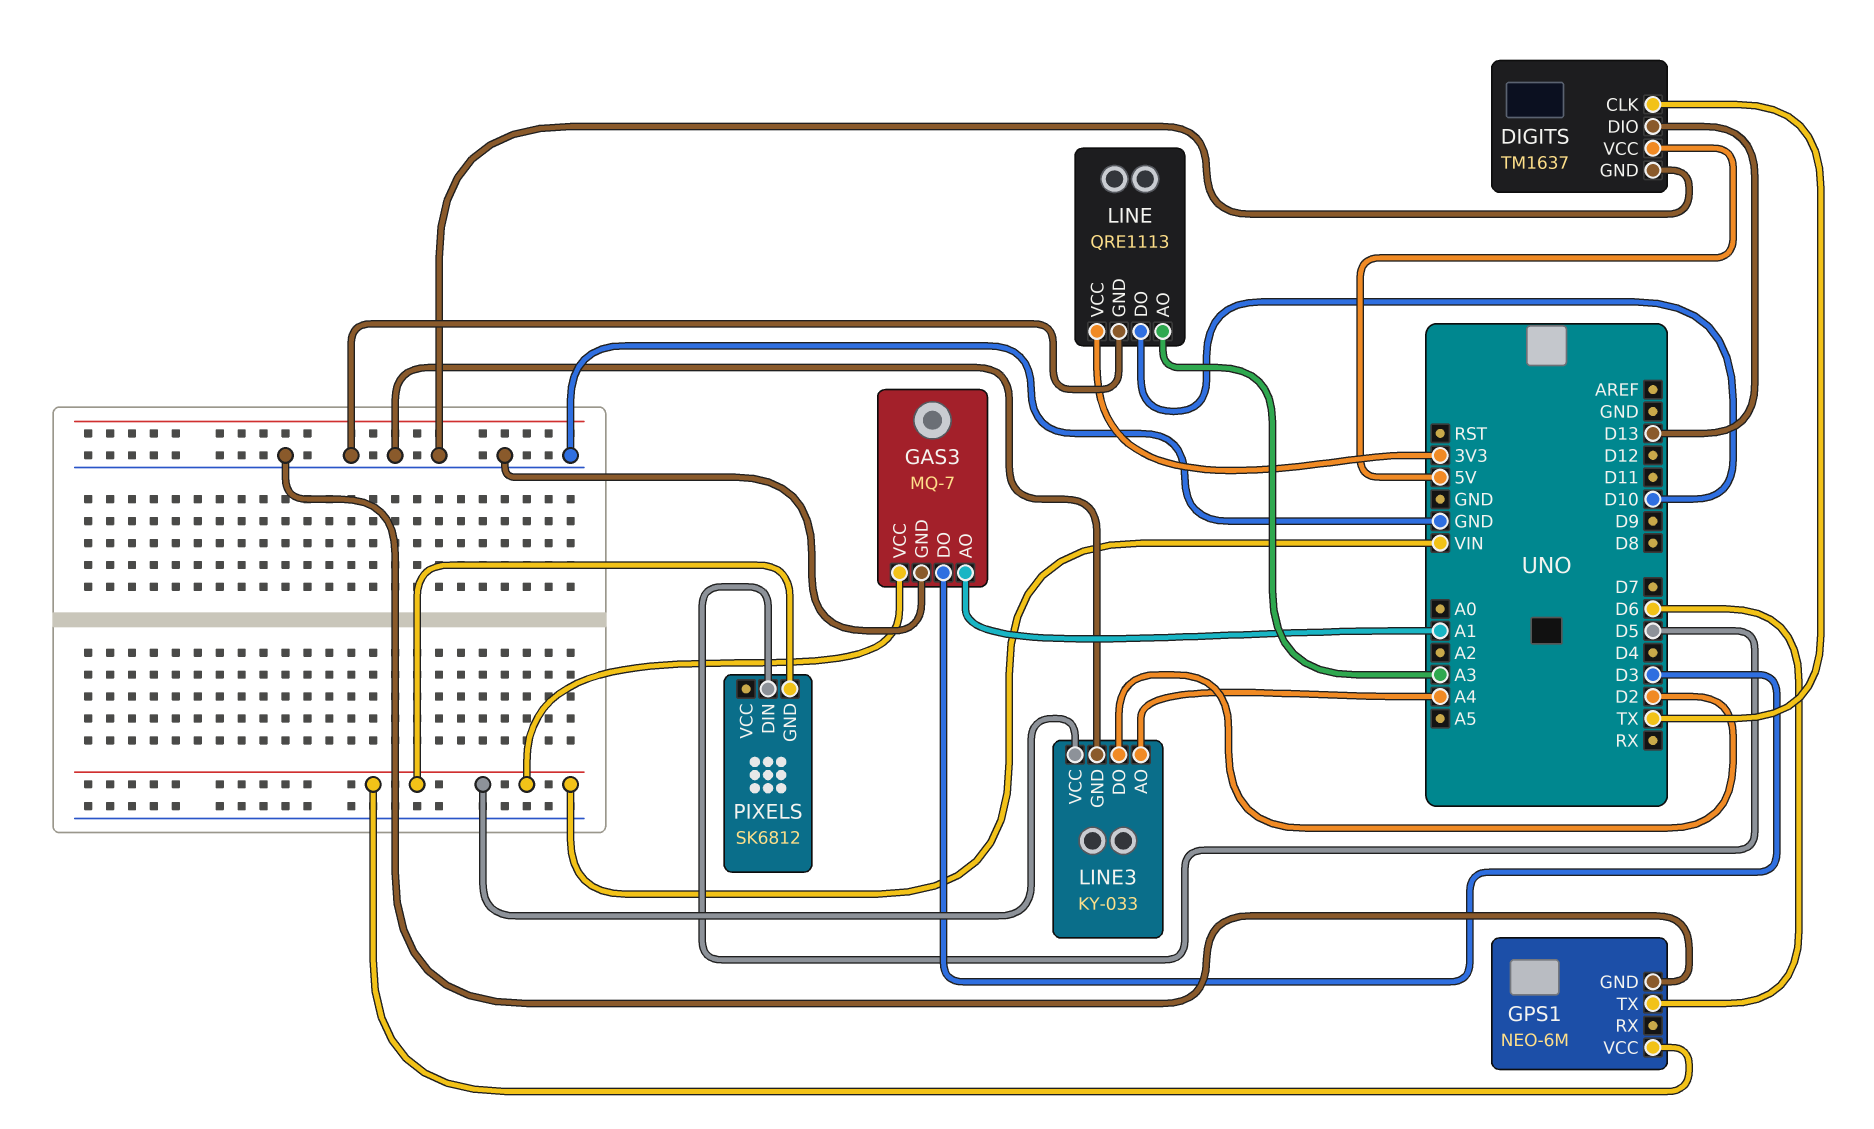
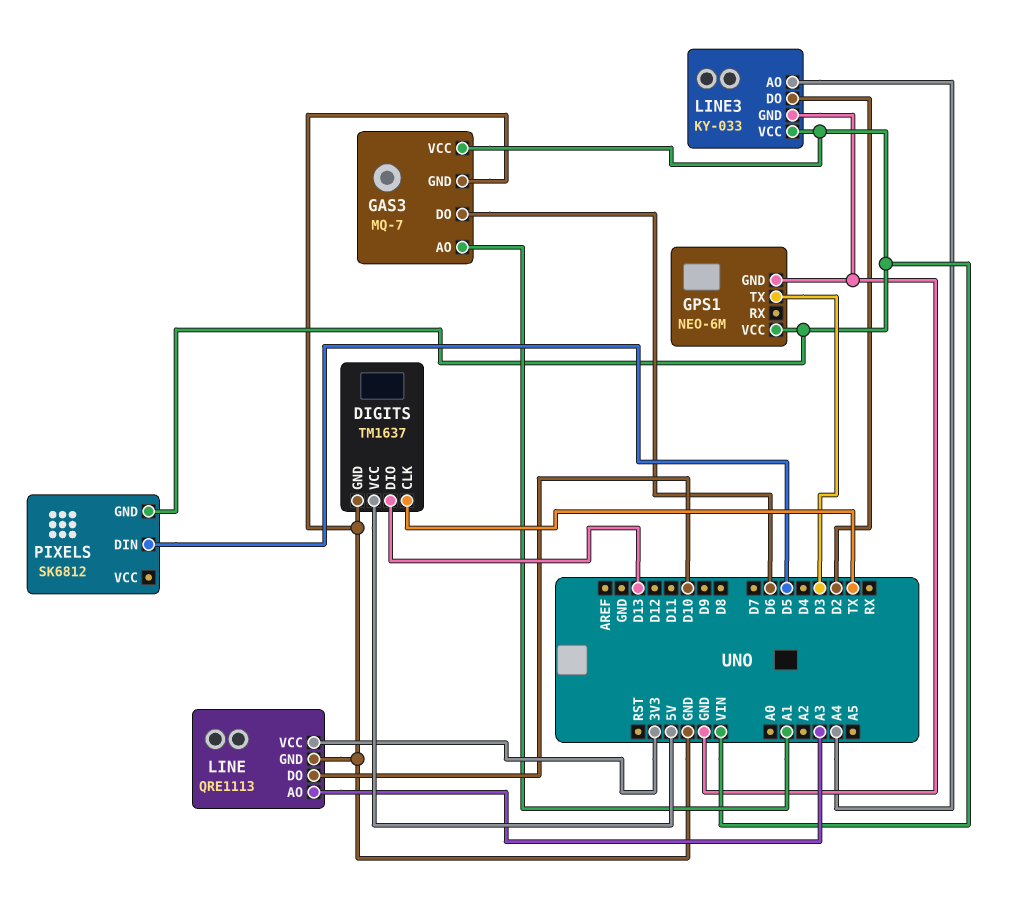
GAS3 pin DO: D3 -> D6
GPS1 pin TX: D6 -> D3

